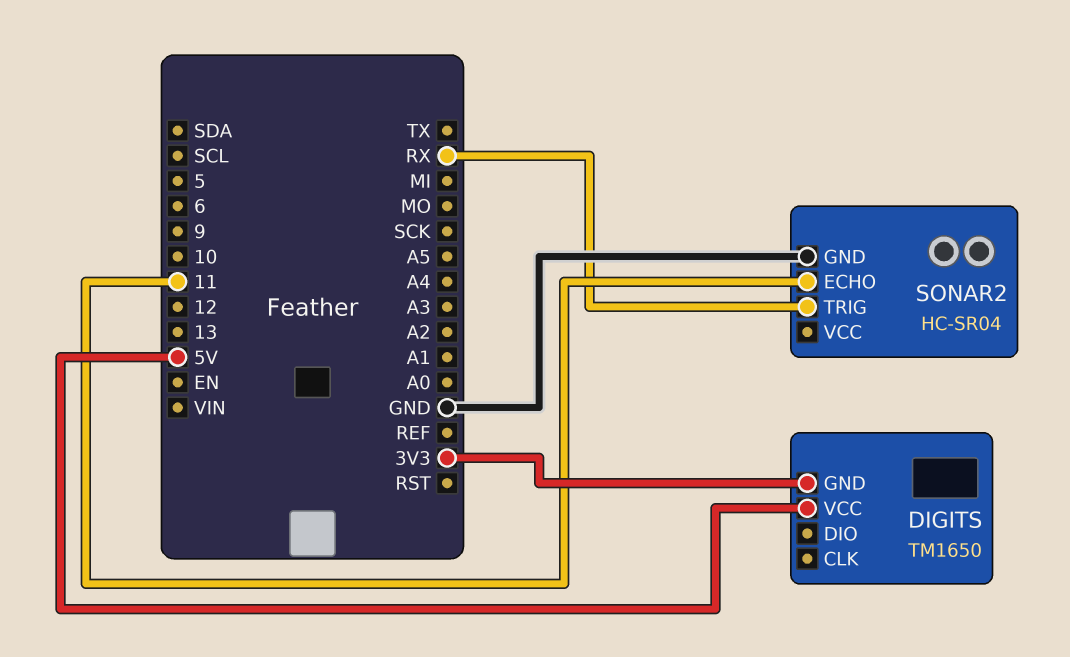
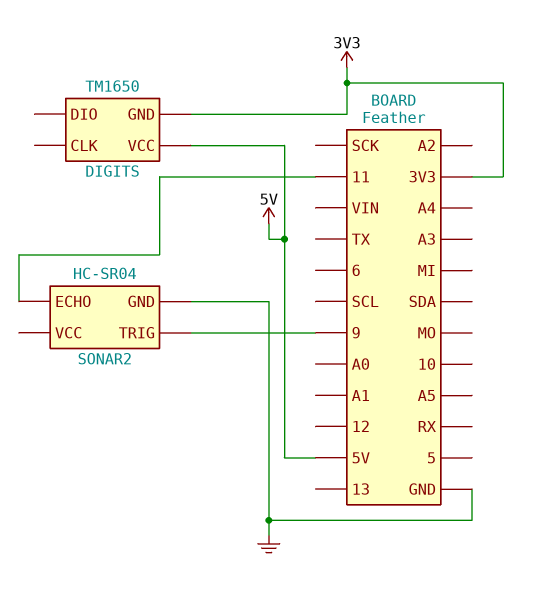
SONAR2 pin TRIG: RX -> 9

